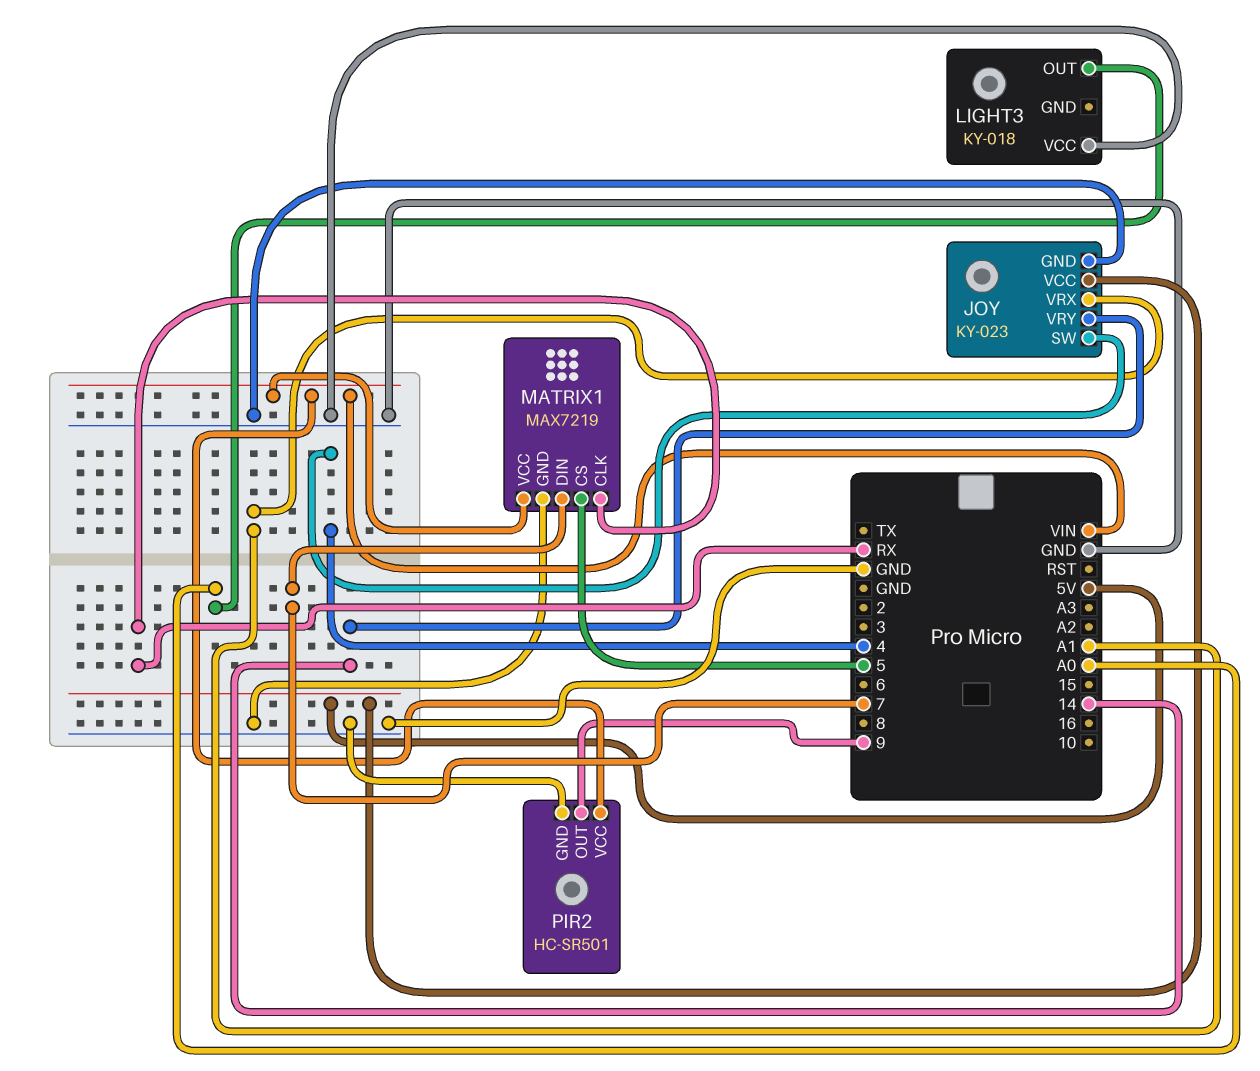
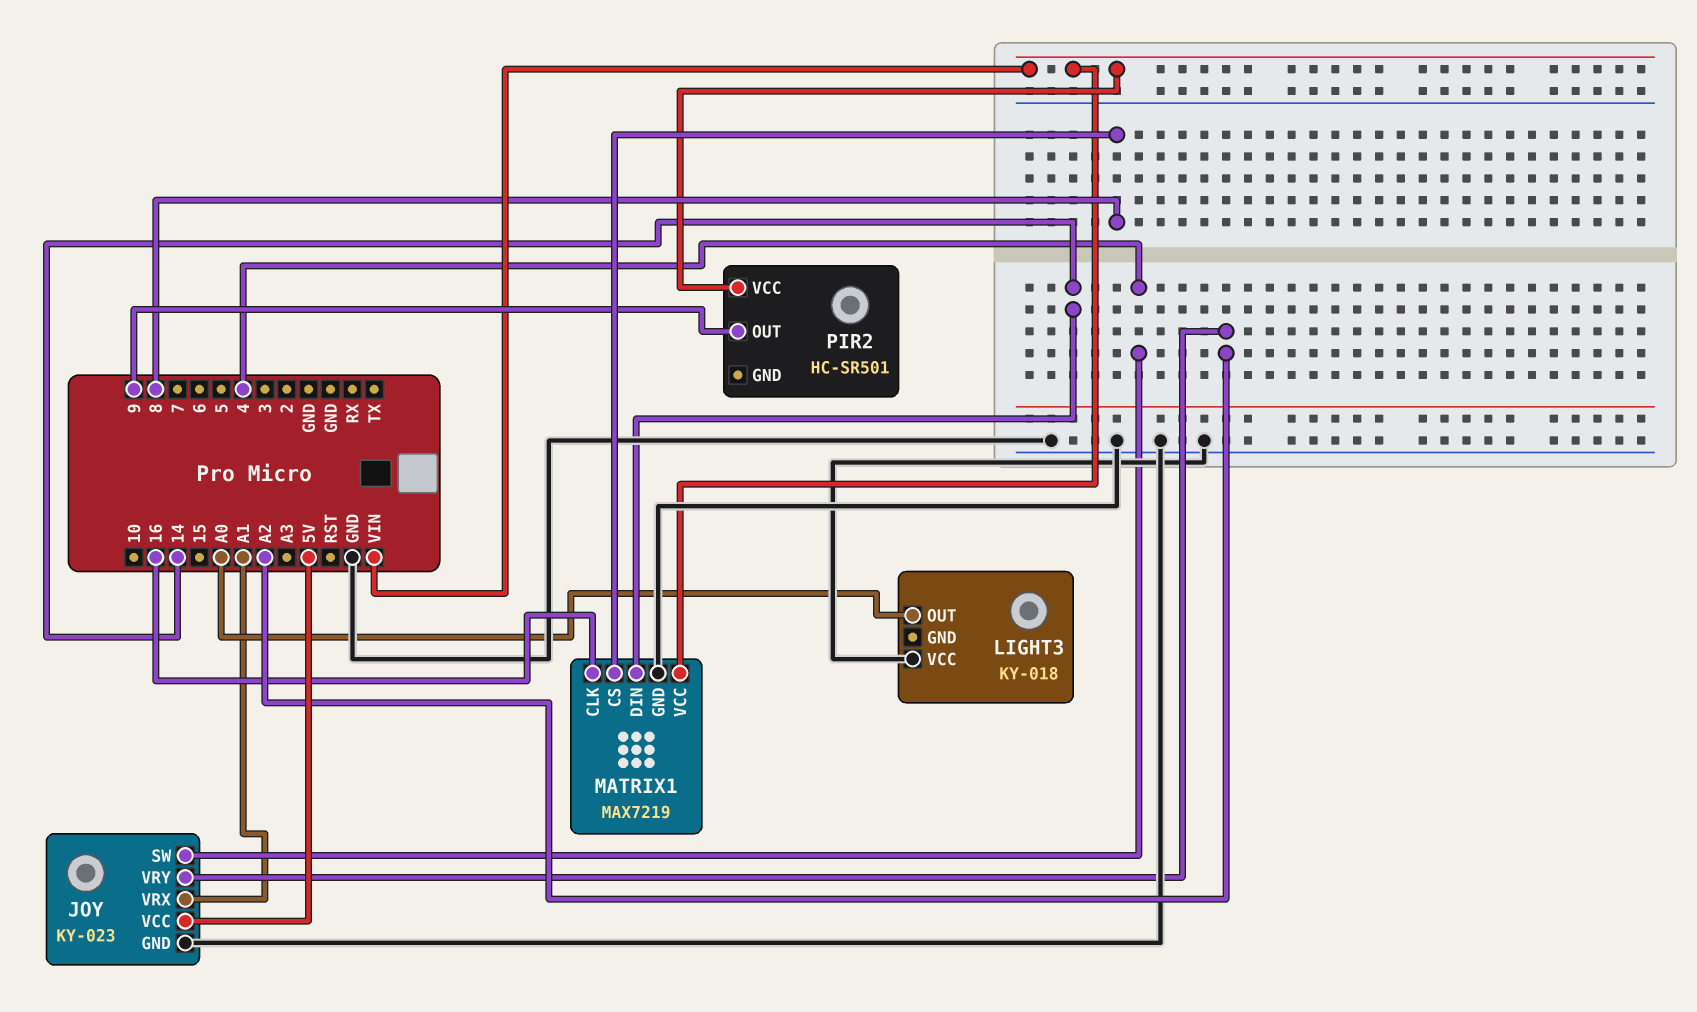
JOY pin VRY: 14 -> A2
MATRIX1 pin CLK: RX -> 16
MATRIX1 pin CS: 5 -> 8
MATRIX1 pin DIN: 7 -> 14
PIR2 pin GND: GND -> none

